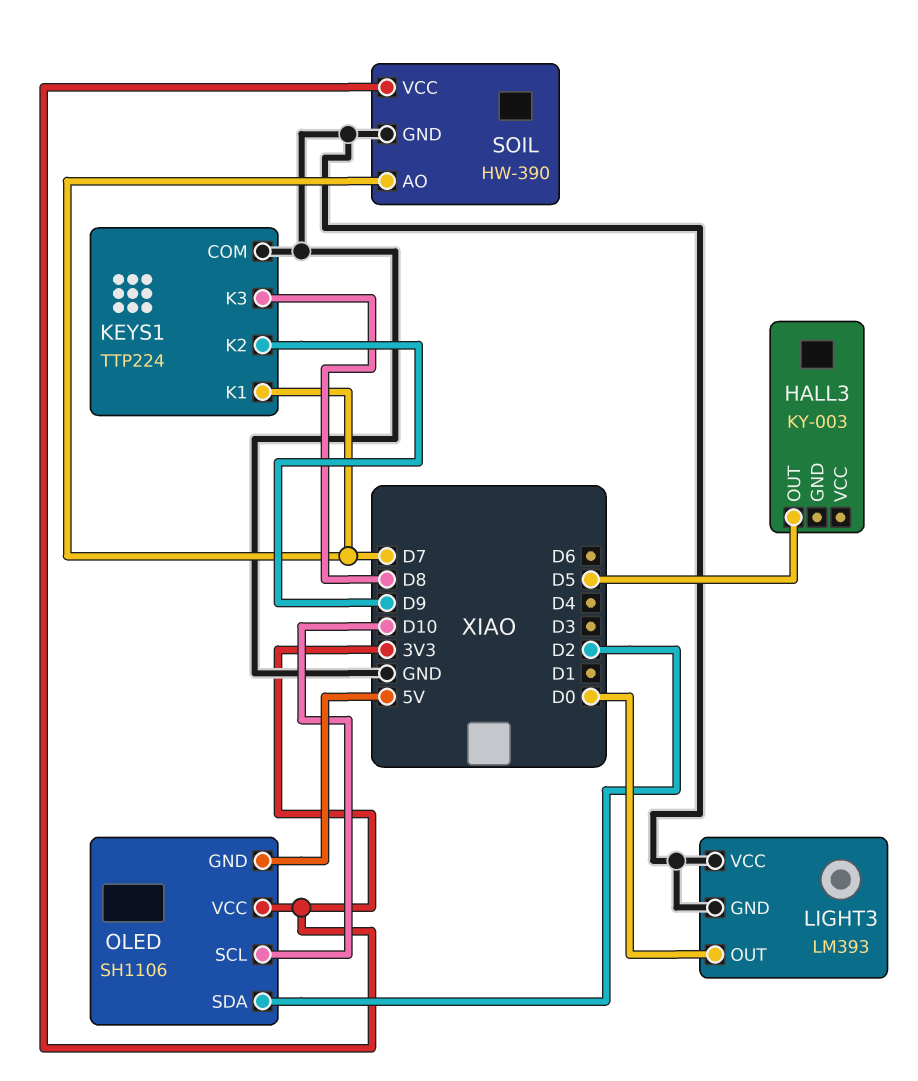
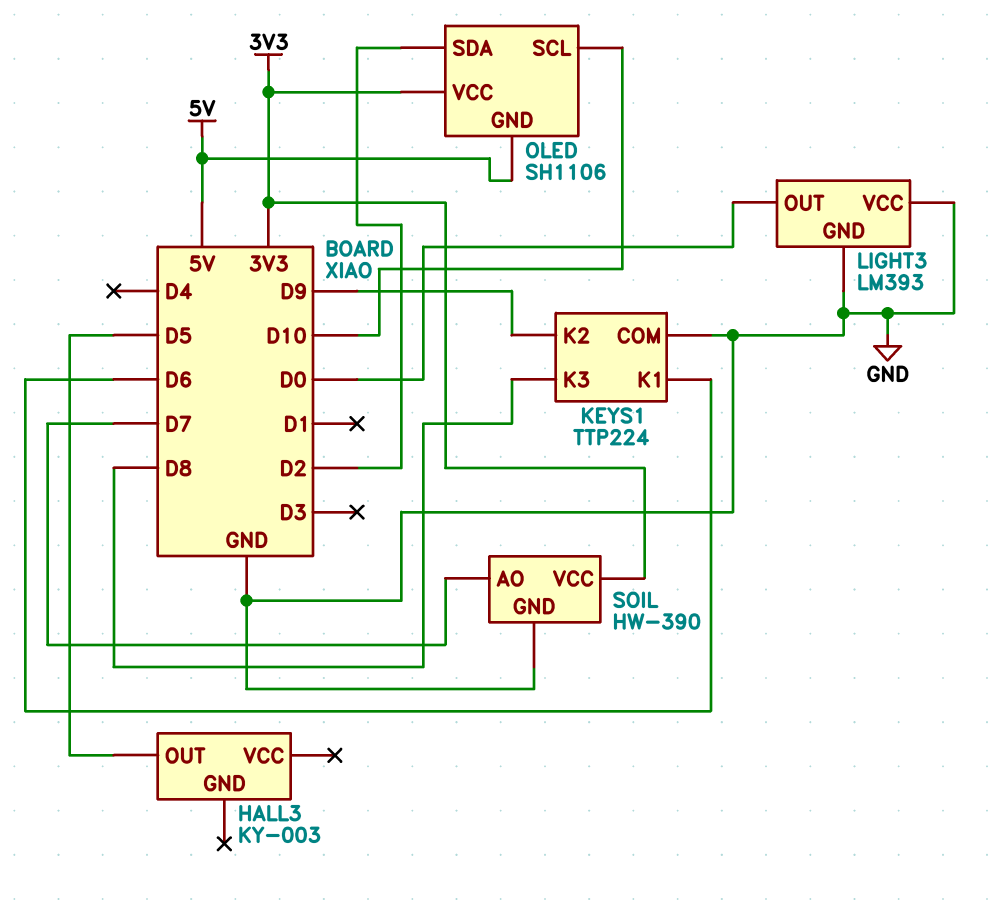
KEYS1 pin K1: D7 -> D6

